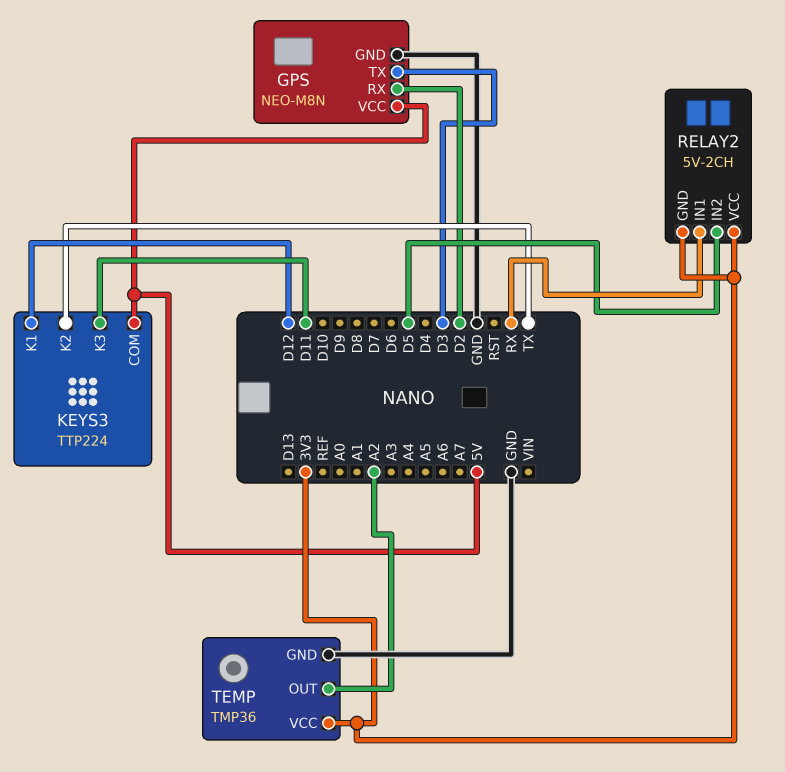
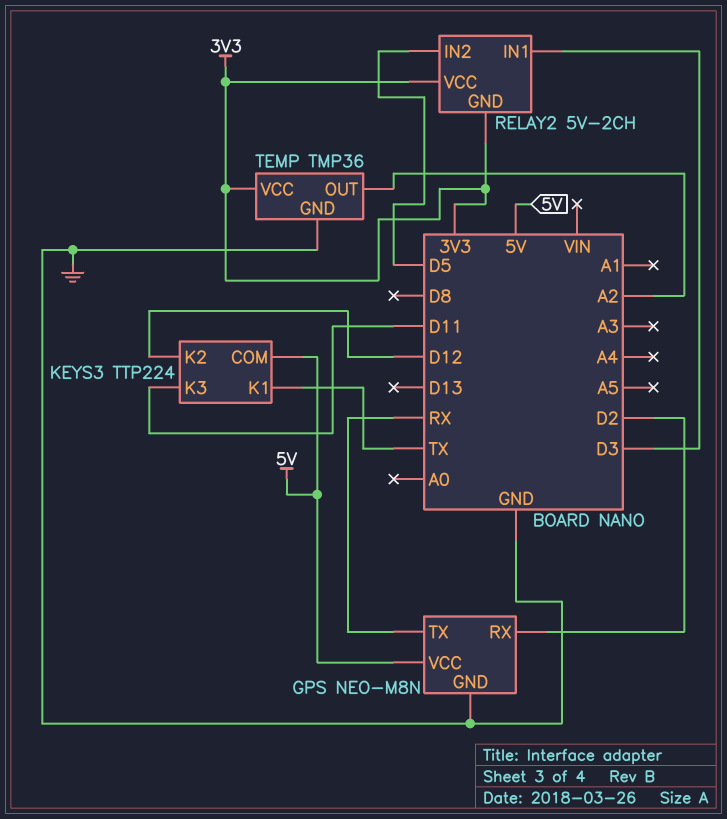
GPS pin TX: D3 -> RX
KEYS3 pin K1: D12 -> TX
KEYS3 pin K2: TX -> D12
RELAY2 pin IN1: RX -> D3

